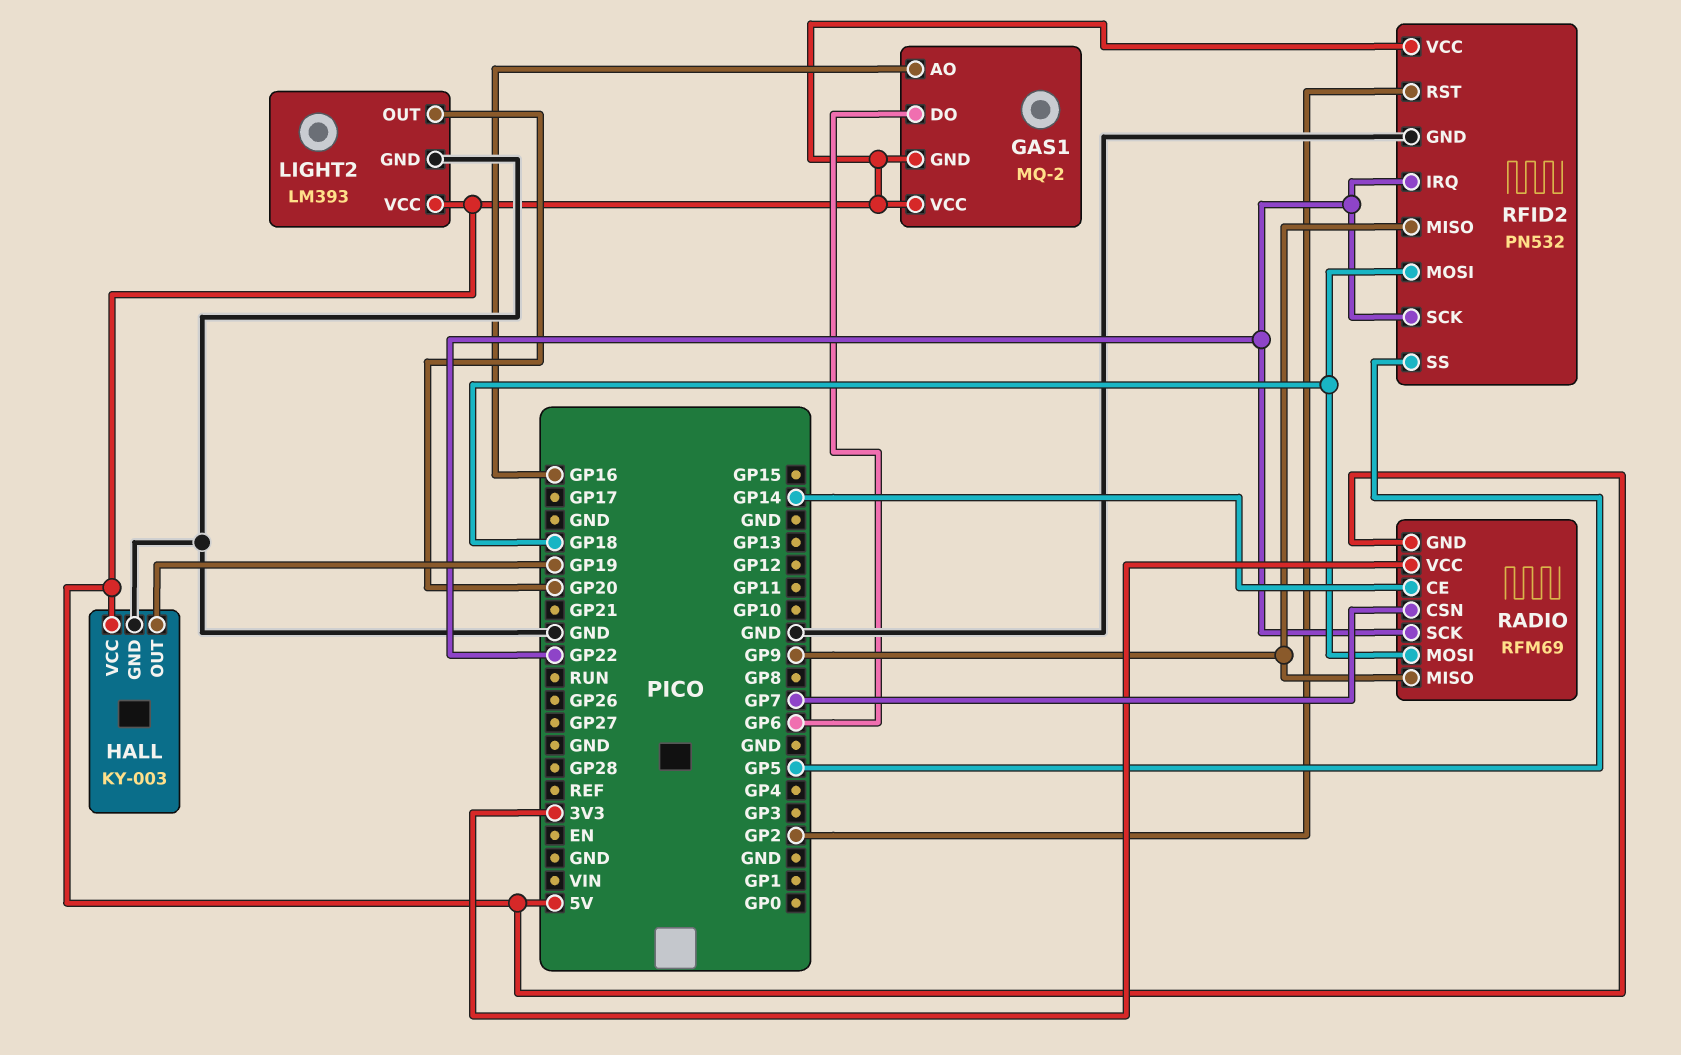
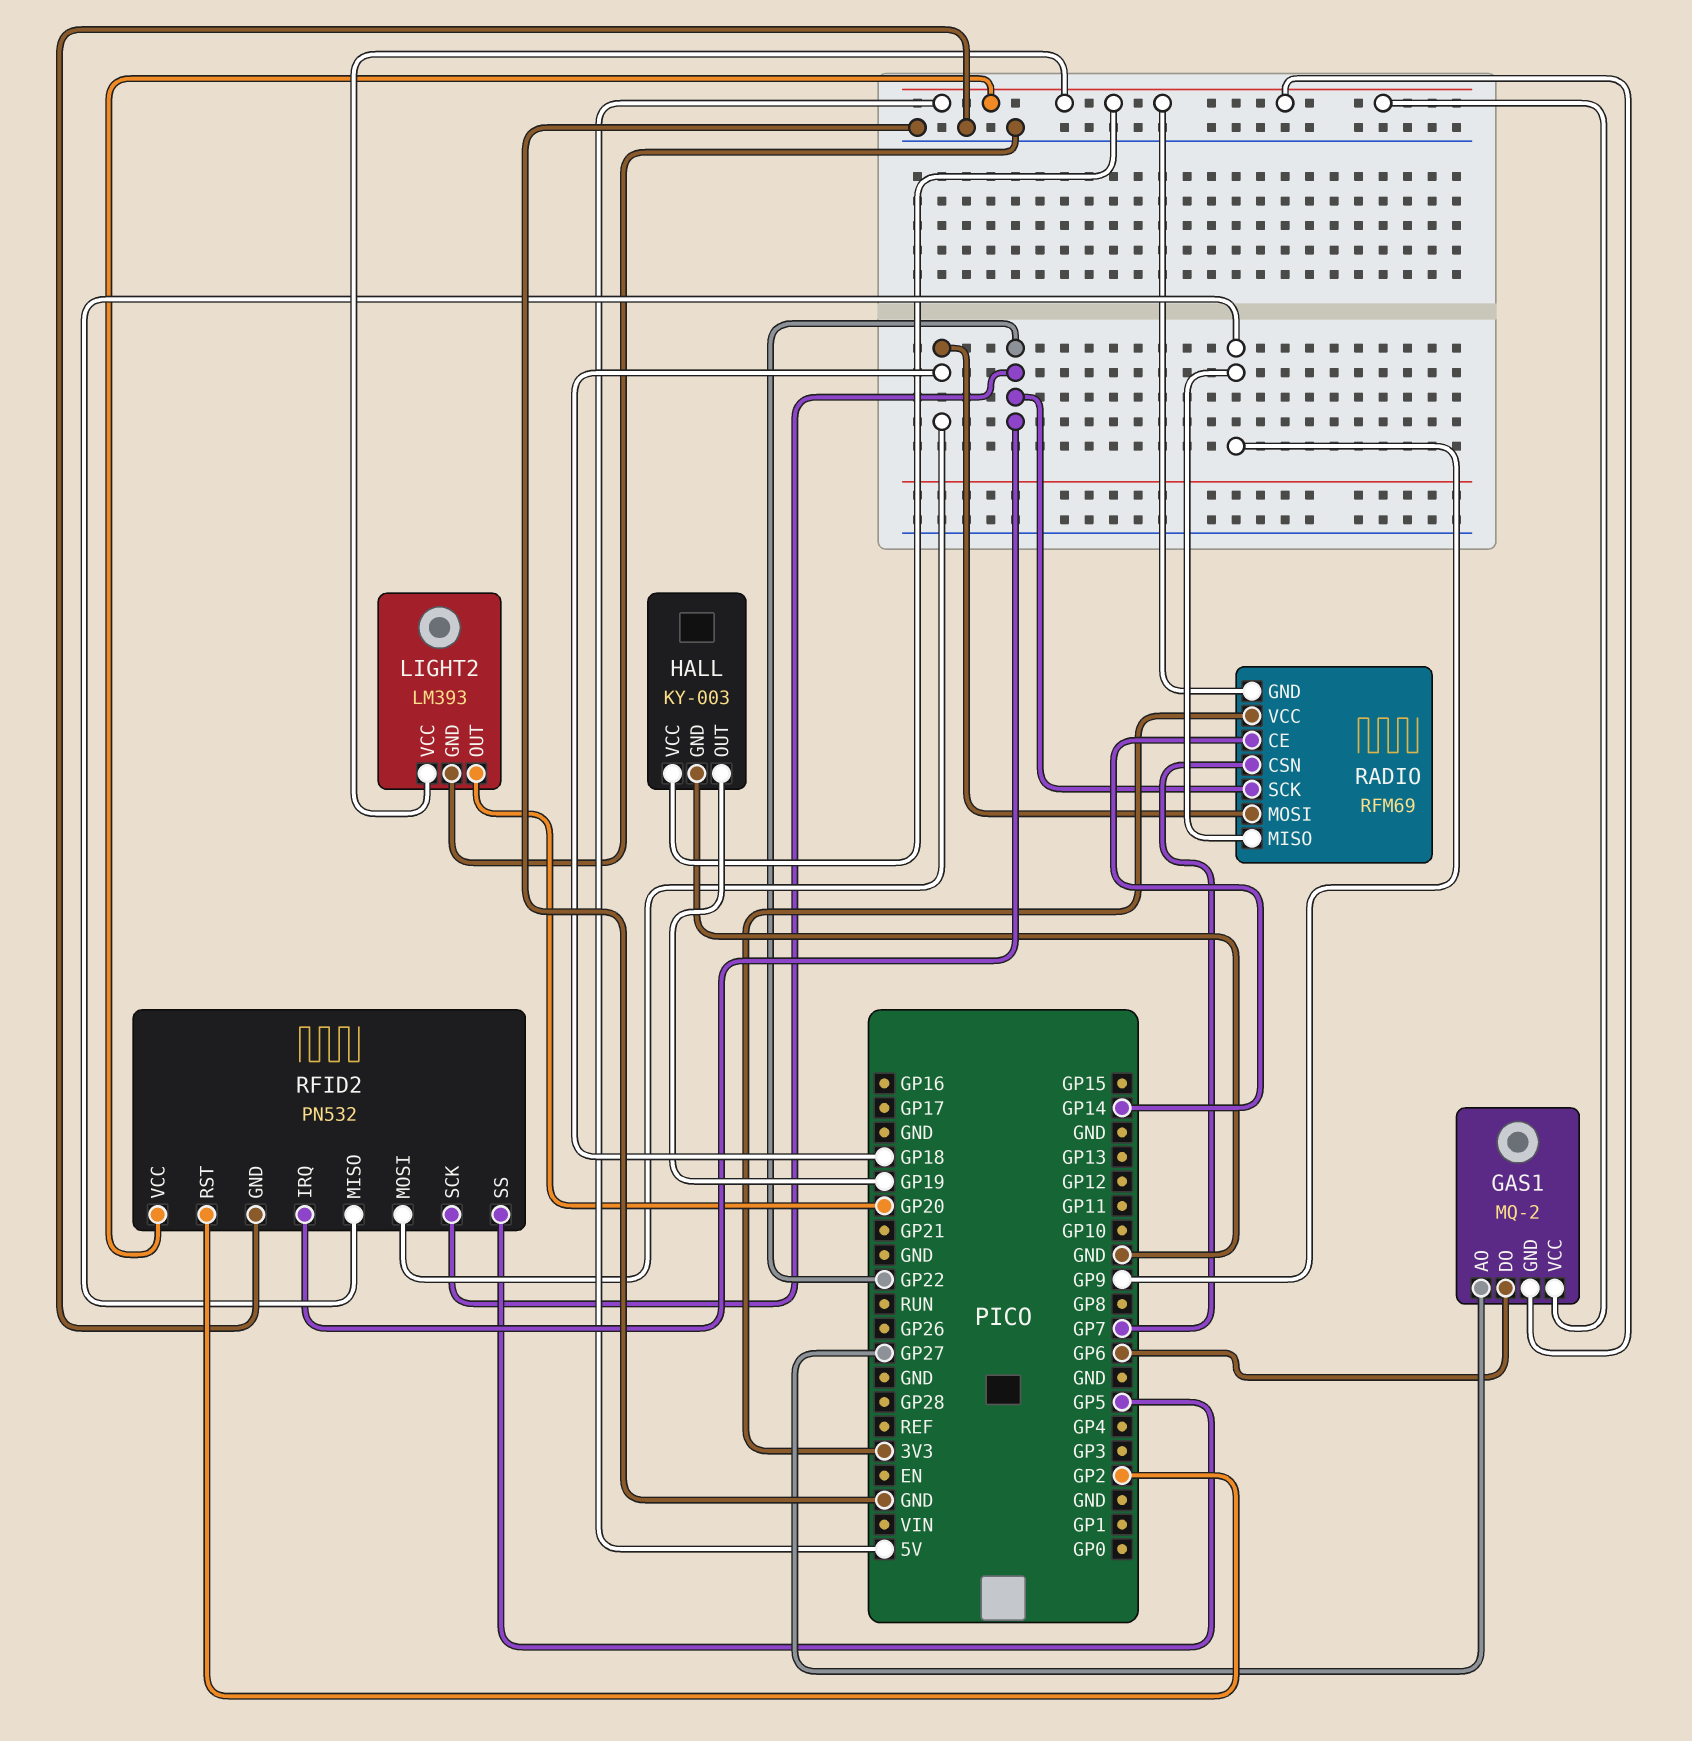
GAS1 pin AO: GP16 -> GP27

